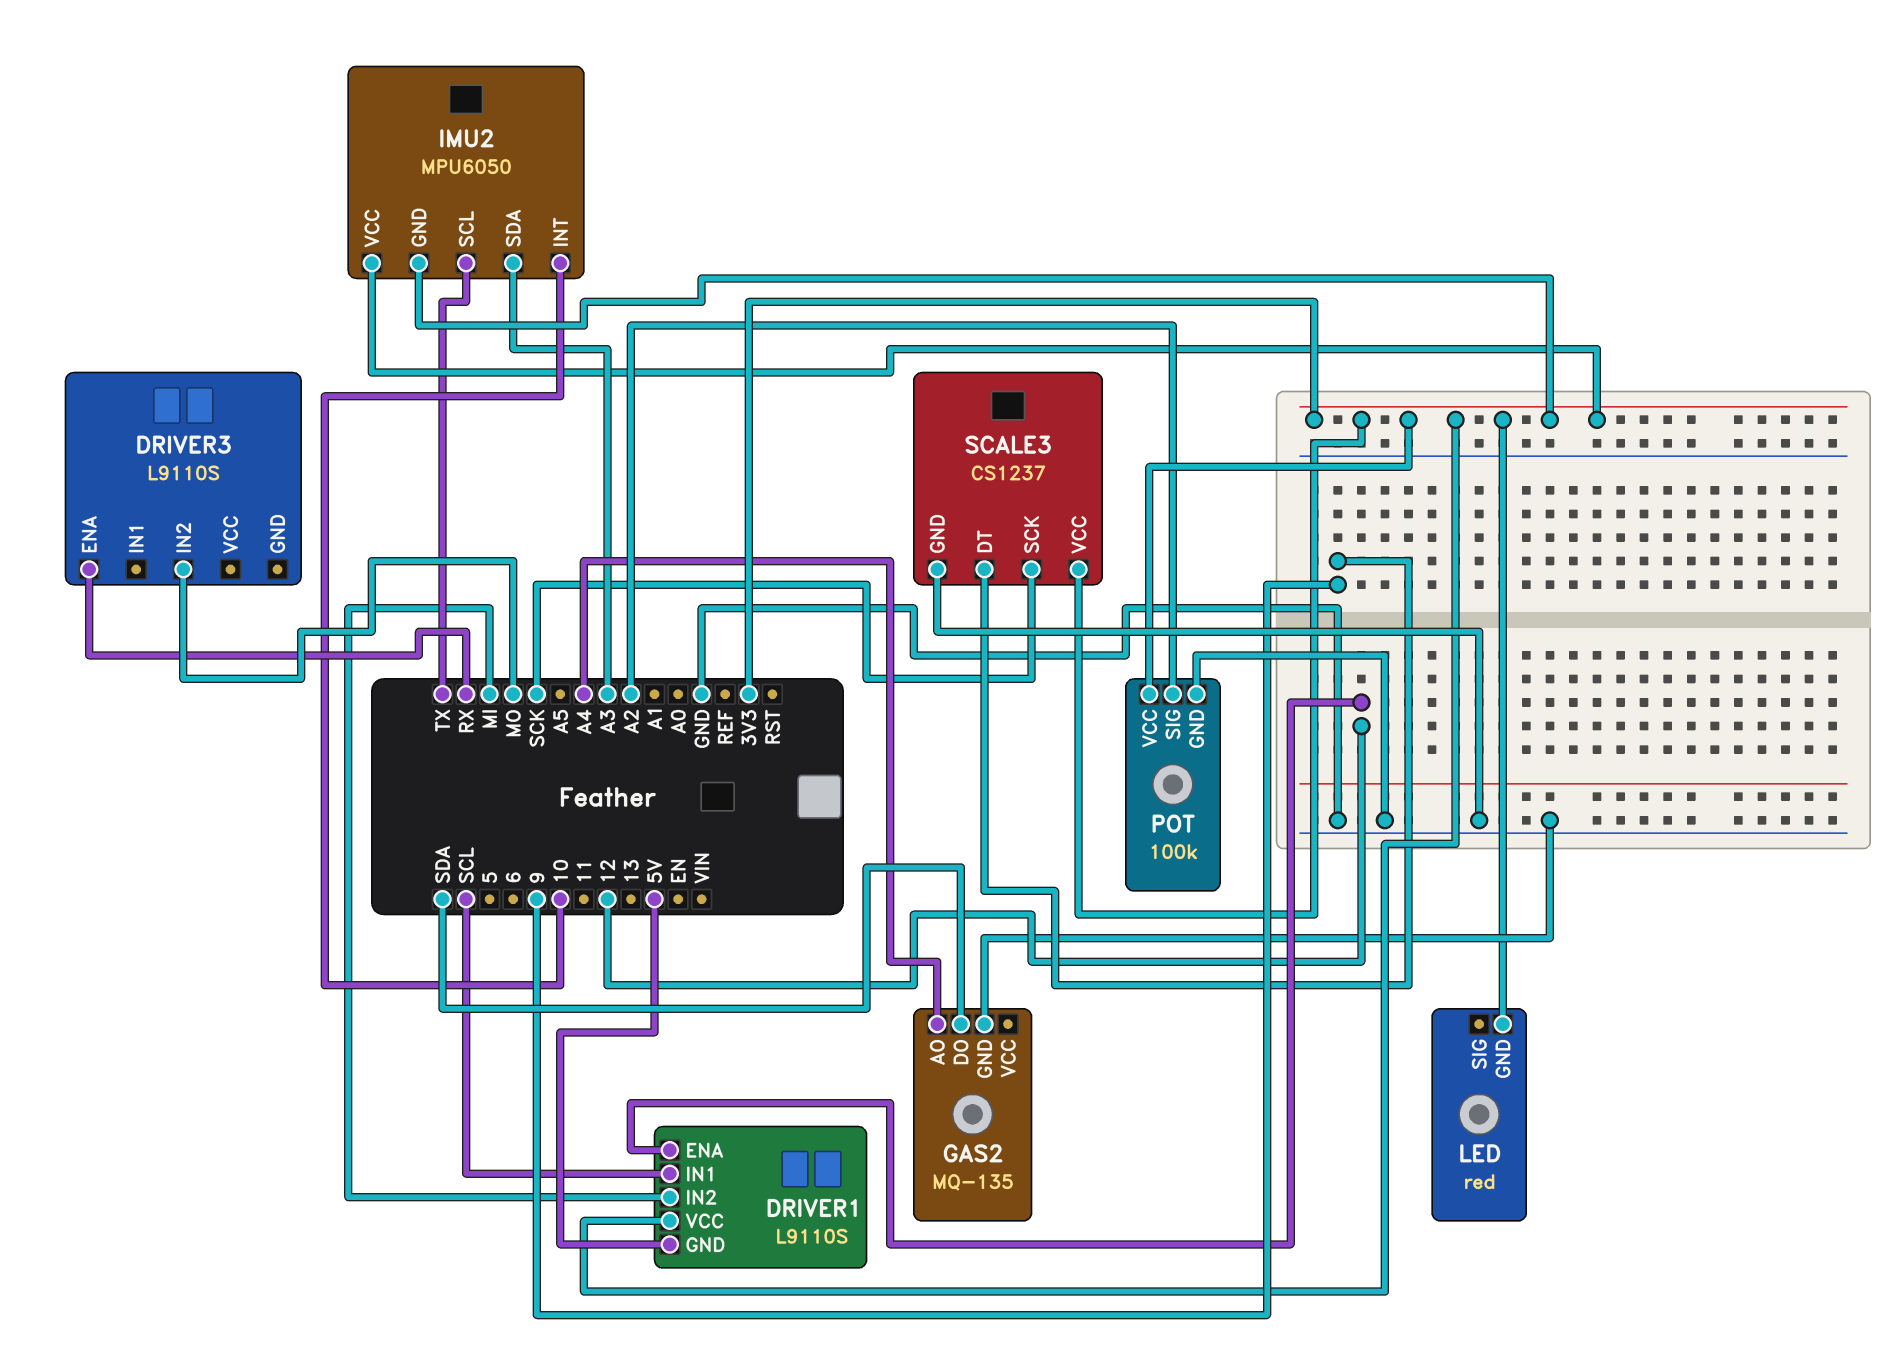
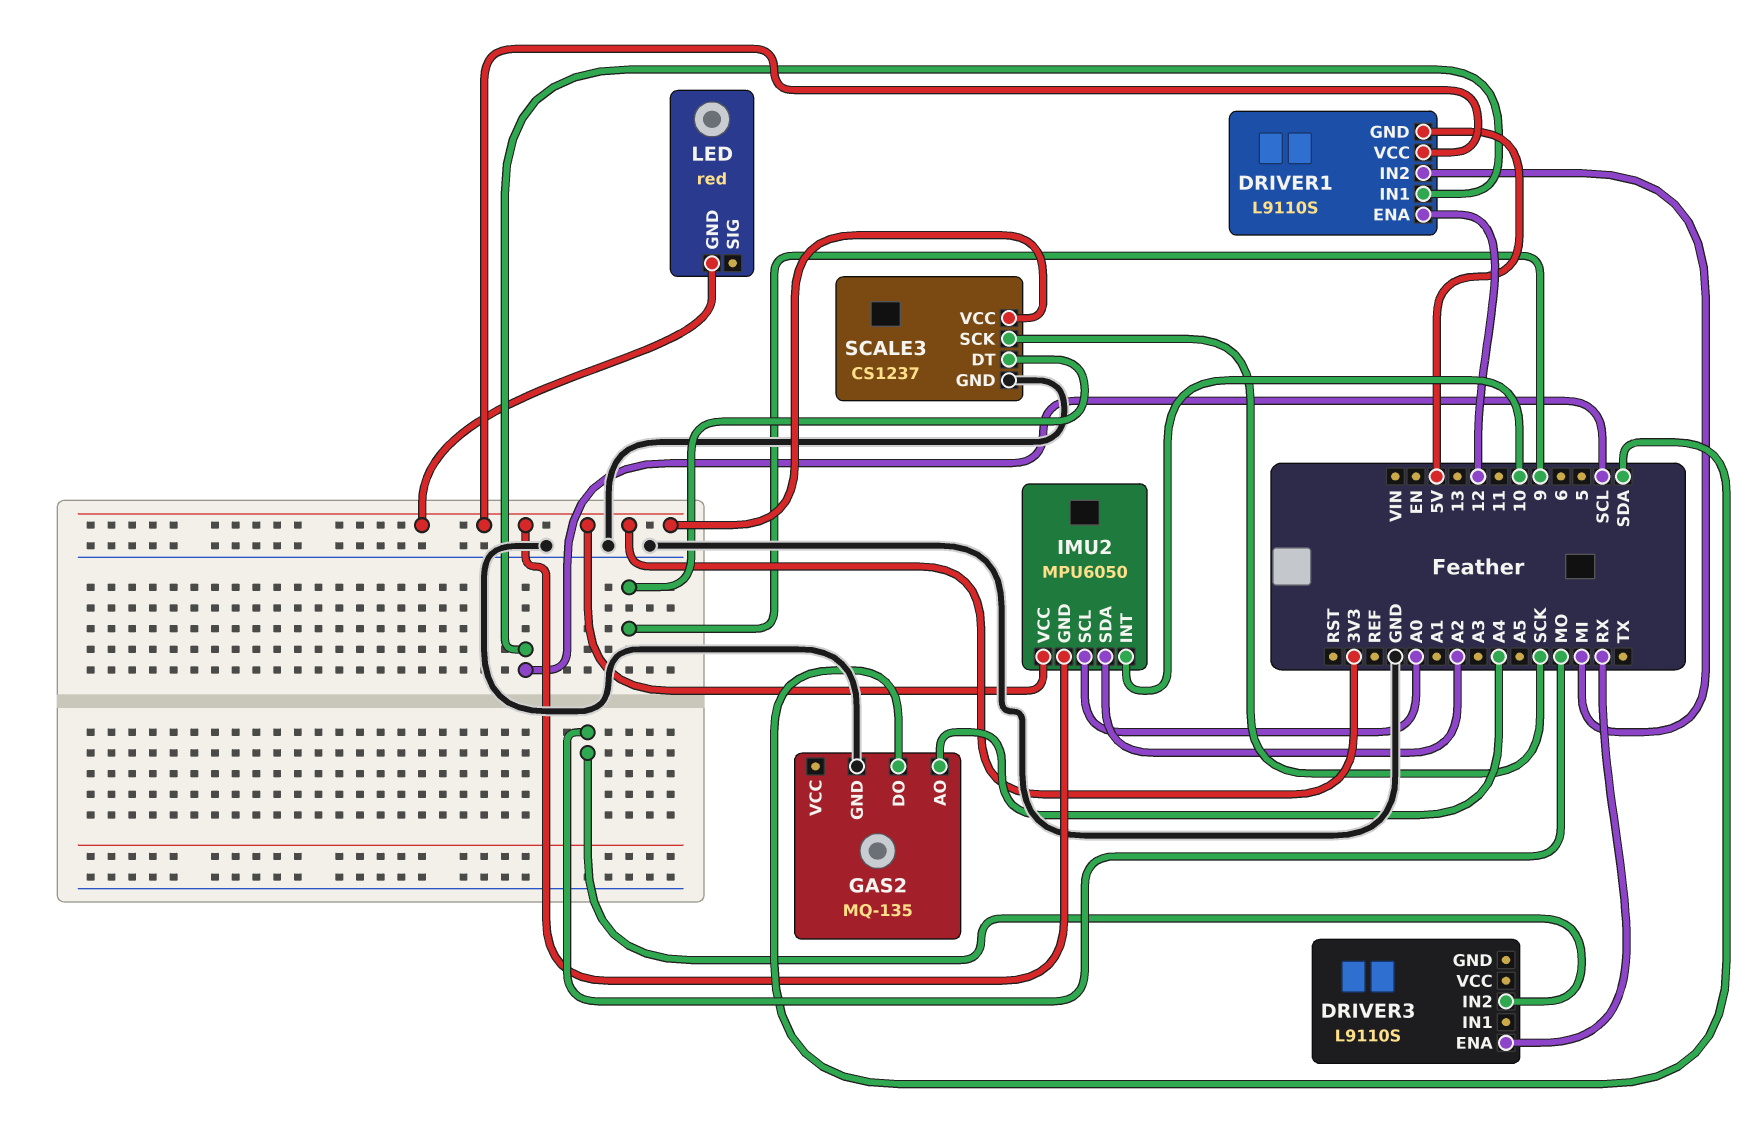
IMU2 pin SCL: TX -> A0
IMU2 pin SDA: A3 -> A2
POT: 100k -> none
POT pin GND: GND -> none
POT pin SIG: A2 -> none
POT pin VCC: 3V3 -> none

